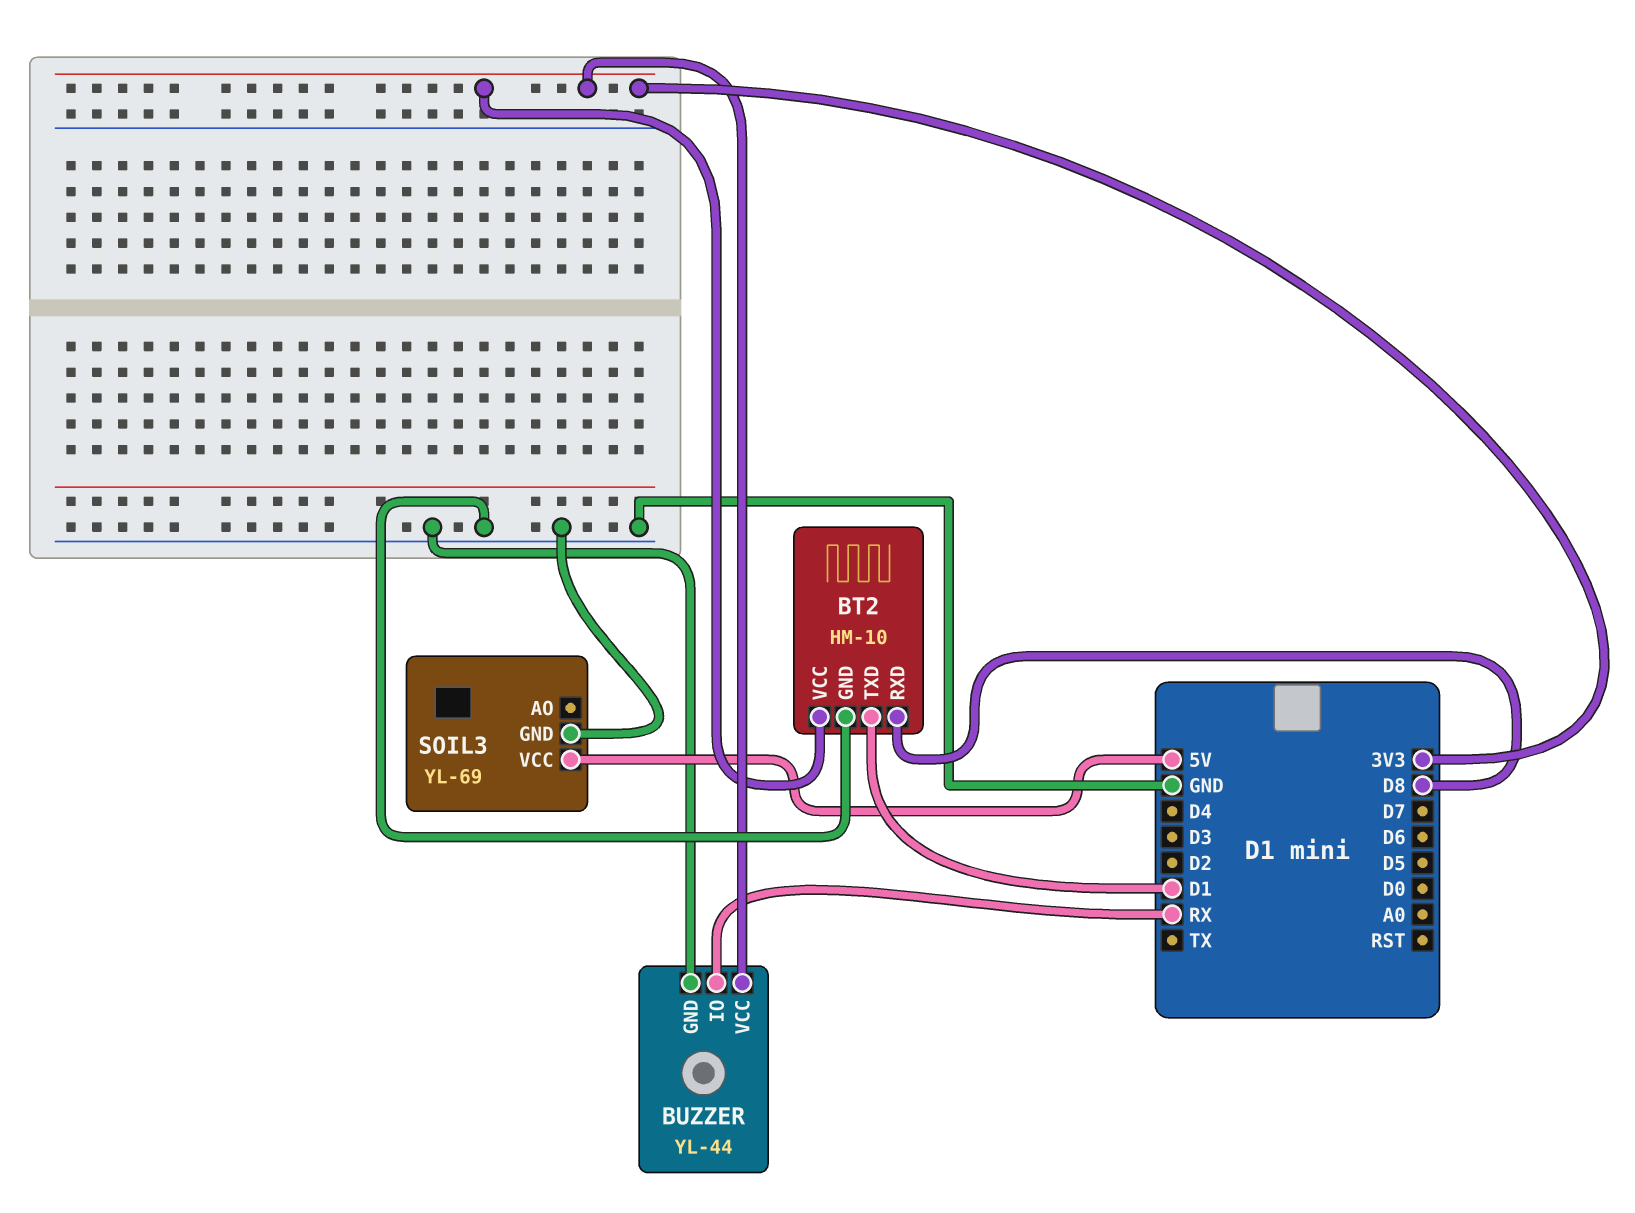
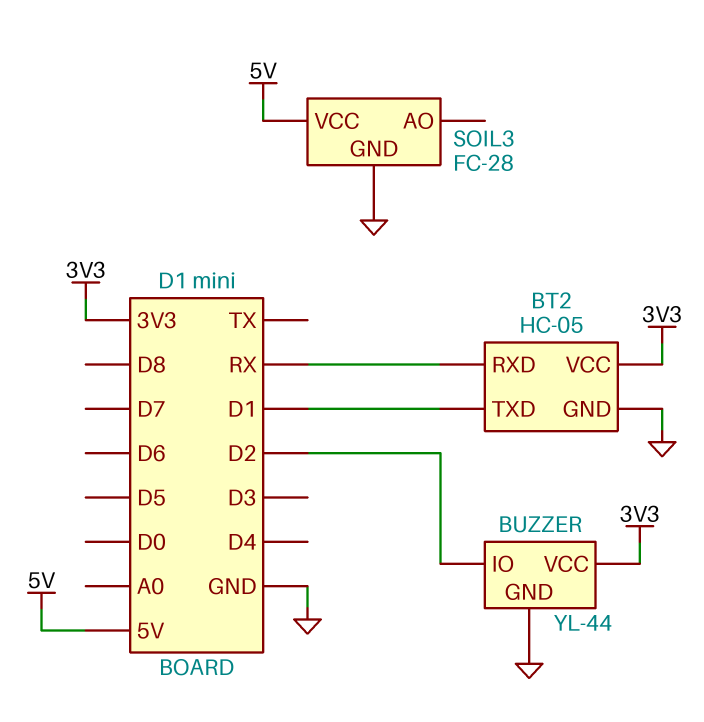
BT2: HM-10 -> HC-05
BT2 pin RXD: D8 -> RX
BUZZER pin IO: RX -> D2
SOIL3: YL-69 -> FC-28

